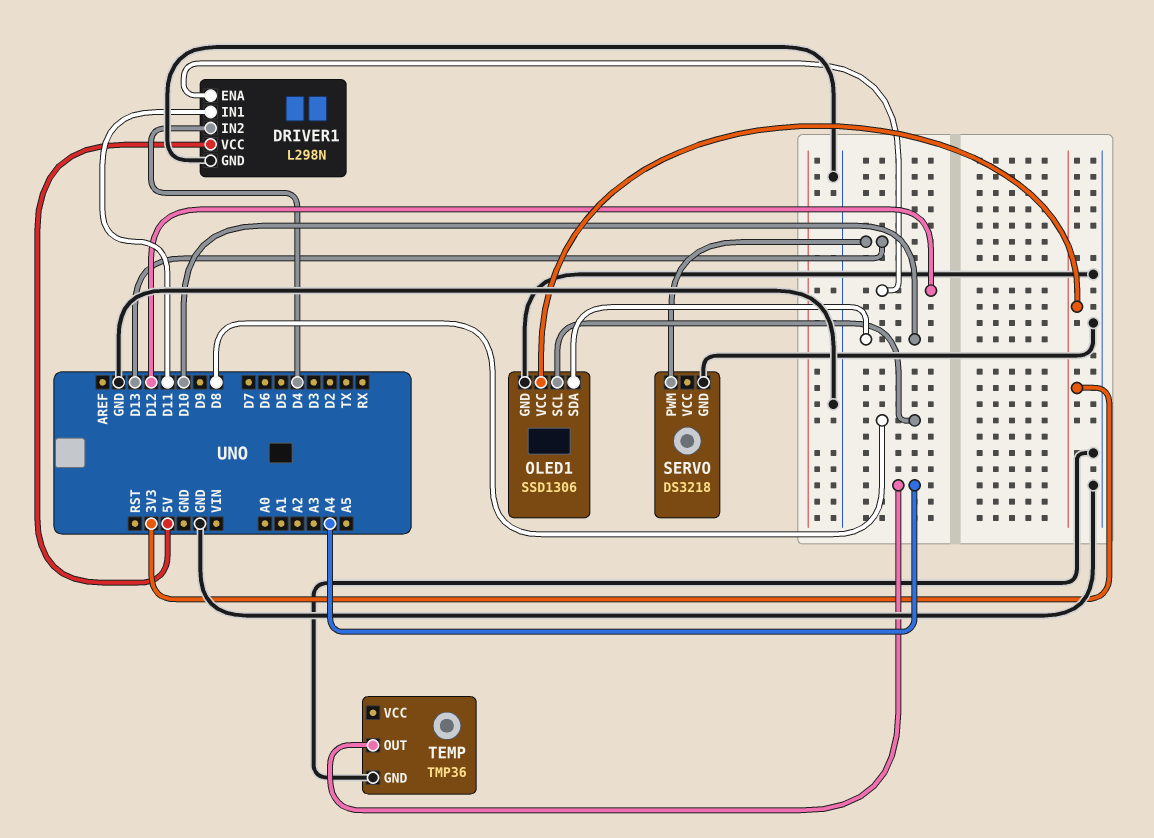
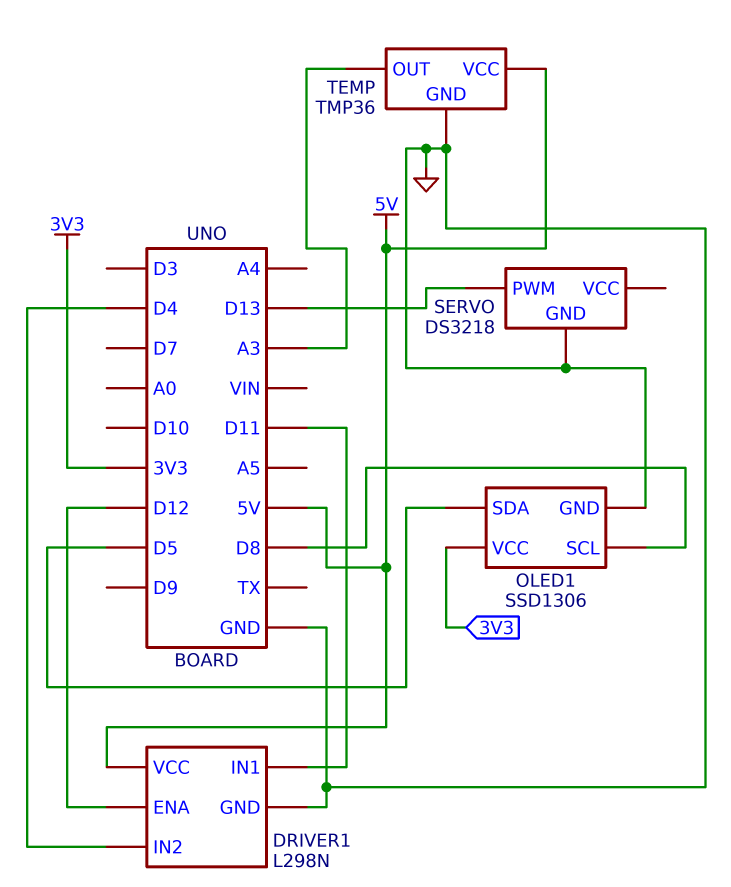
OLED1 pin SDA: D10 -> D5
TEMP pin OUT: A4 -> A3
TEMP pin VCC: none -> 5V

